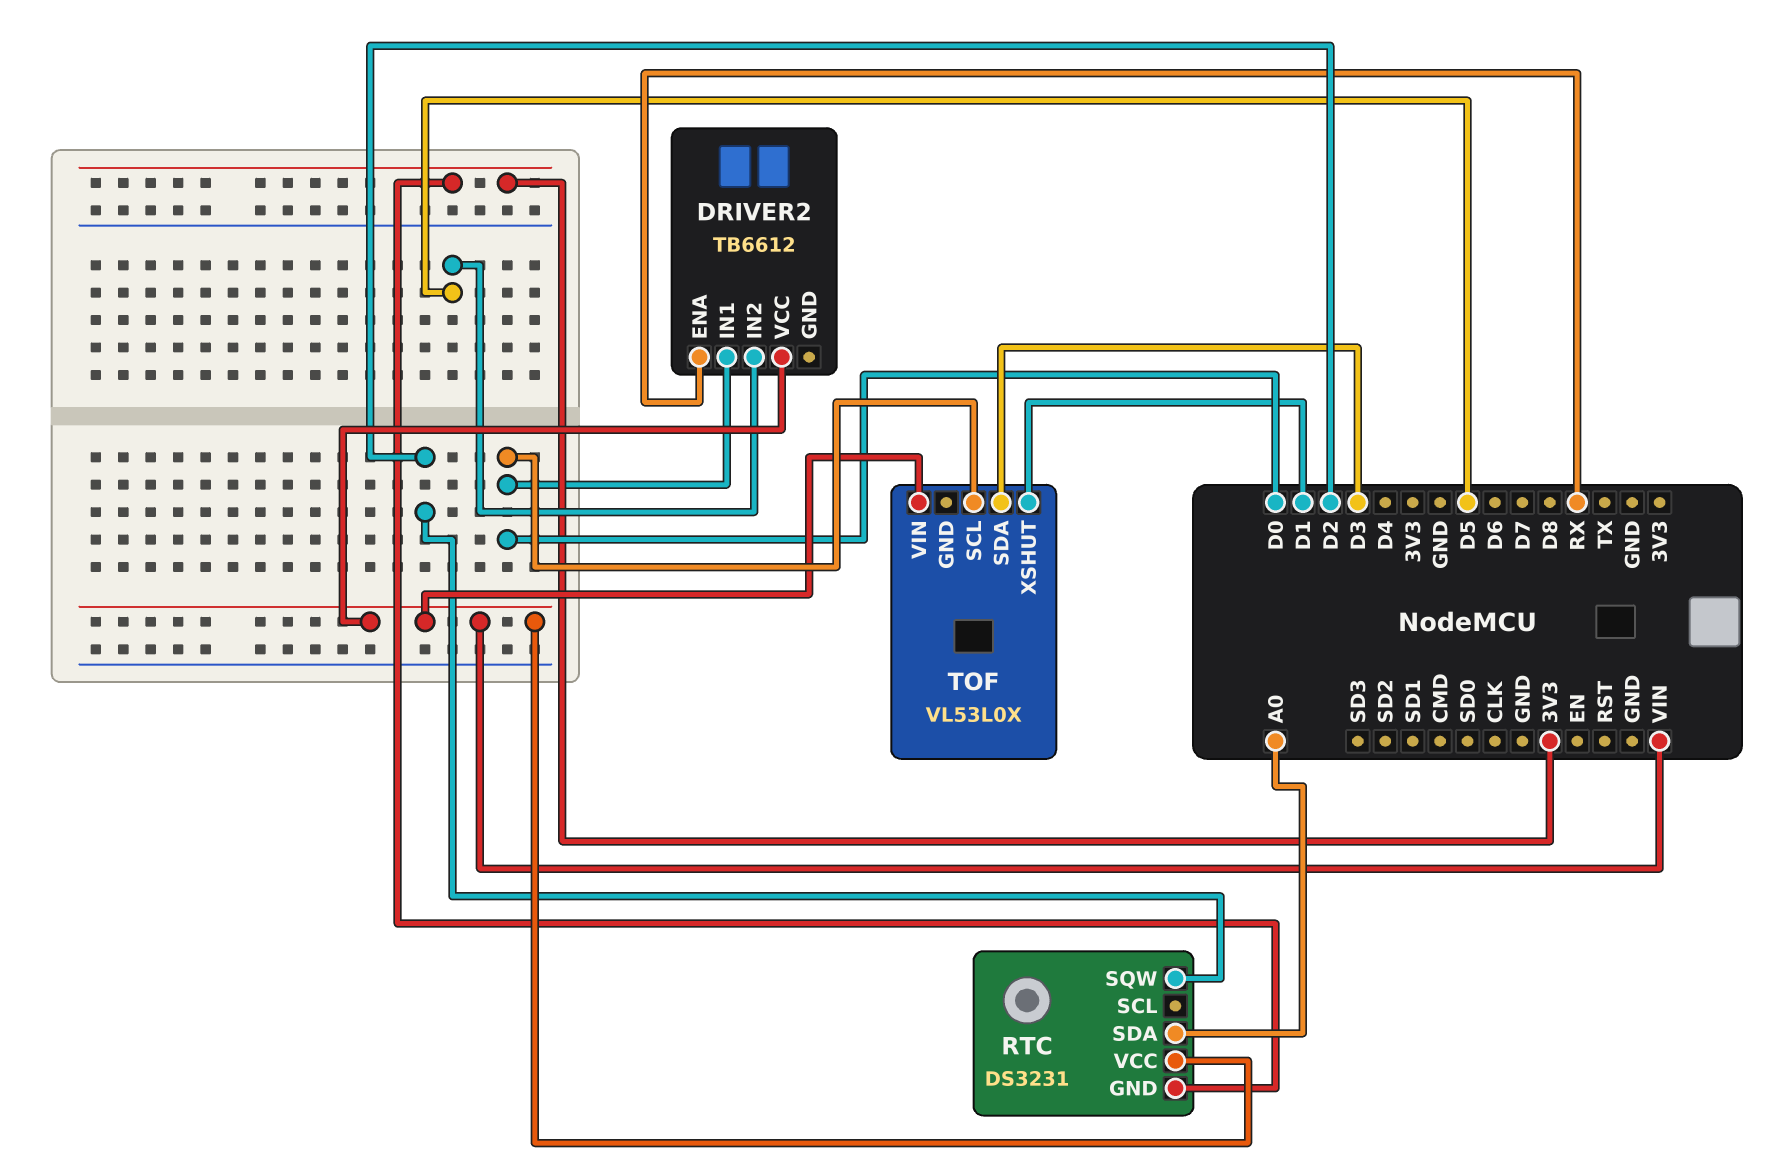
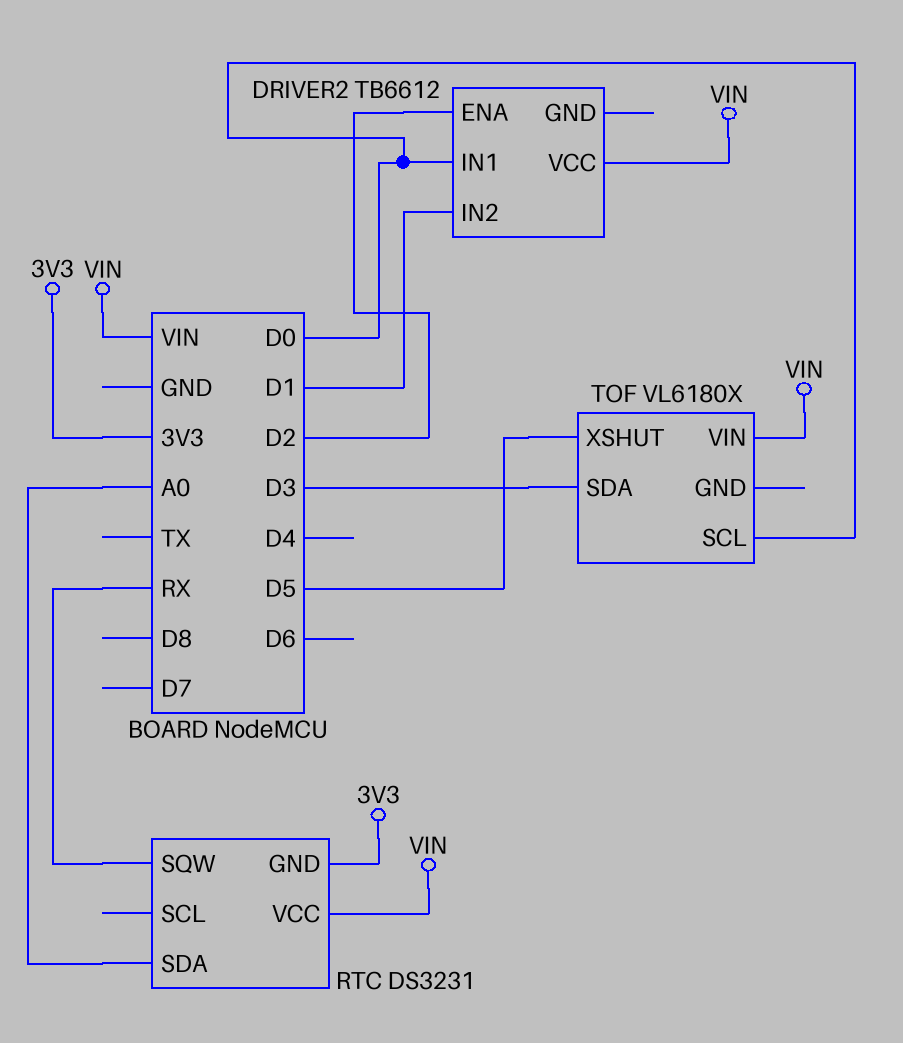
DRIVER2 pin ENA: RX -> D2
DRIVER2 pin IN2: D5 -> D1
RTC pin SQW: D2 -> RX
TOF: VL53L0X -> VL6180X
TOF pin XSHUT: D1 -> D5

